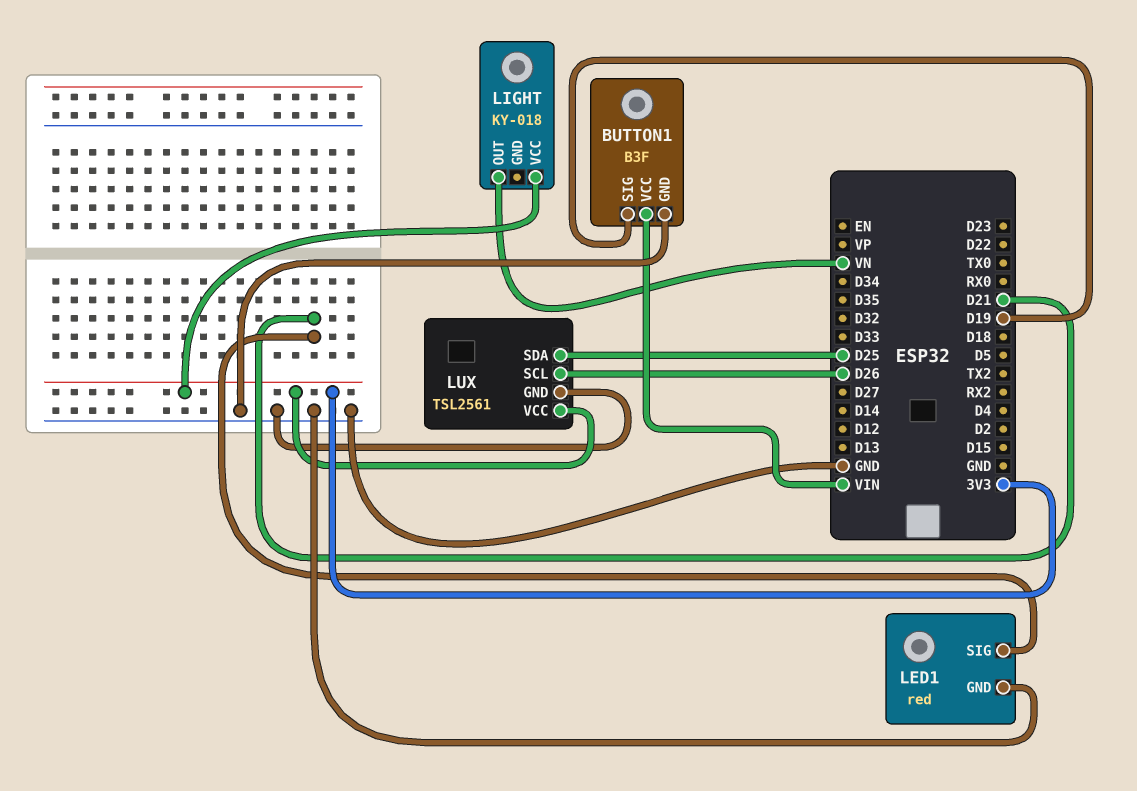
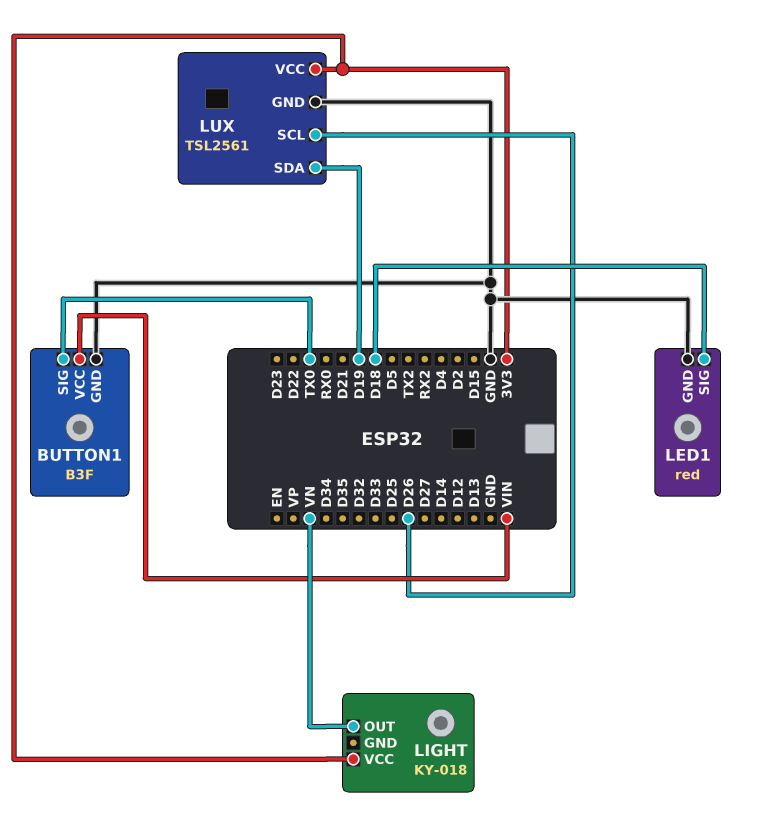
BUTTON1 pin SIG: D19 -> TX0
LED1 pin SIG: D21 -> D18
LUX pin SDA: D25 -> D19

